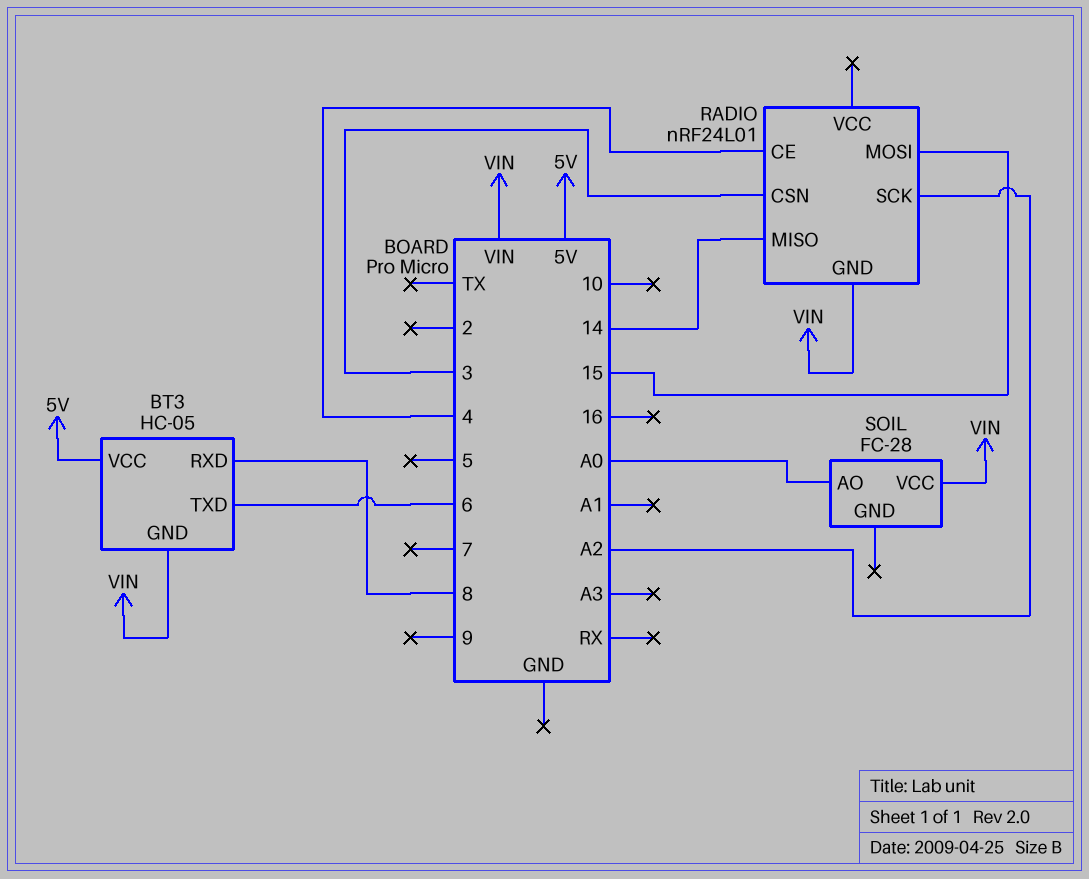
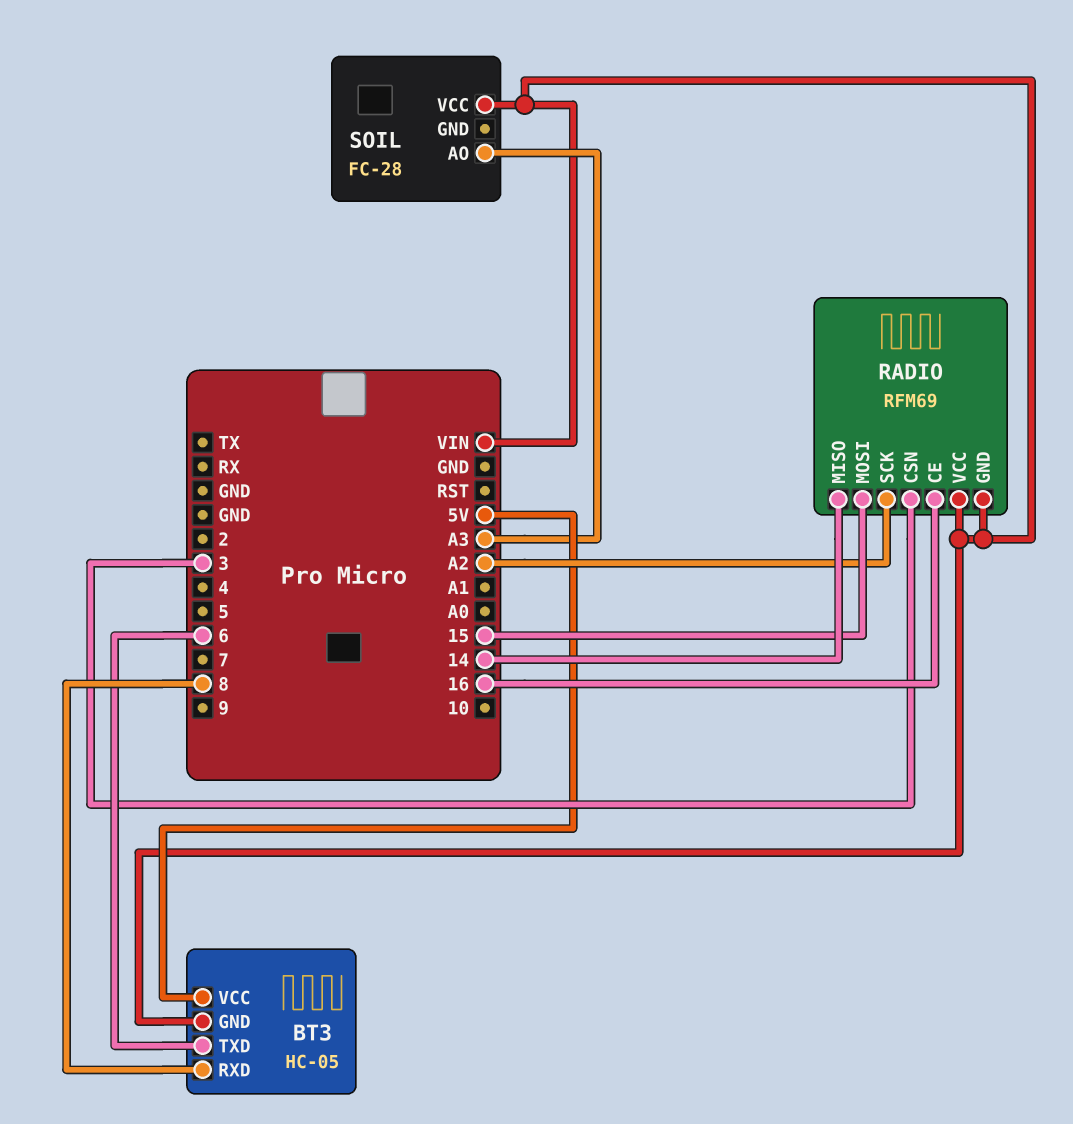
RADIO: nRF24L01 -> RFM69
RADIO pin CE: 4 -> 16
RADIO pin VCC: none -> VIN
SOIL pin AO: A0 -> A3

